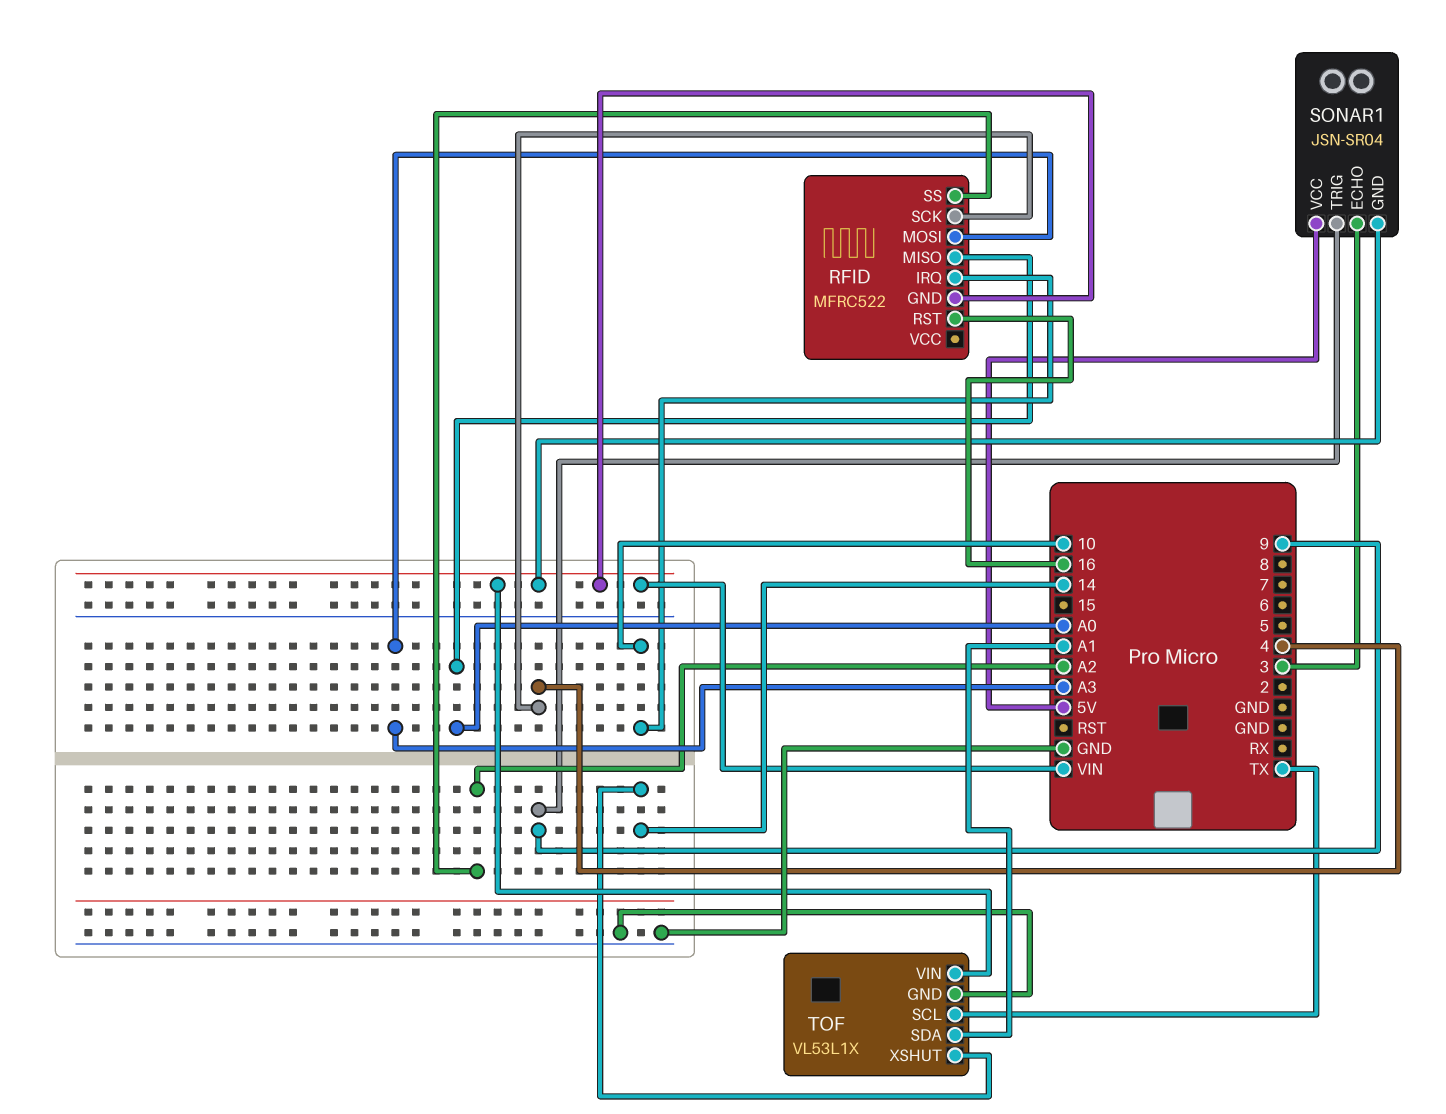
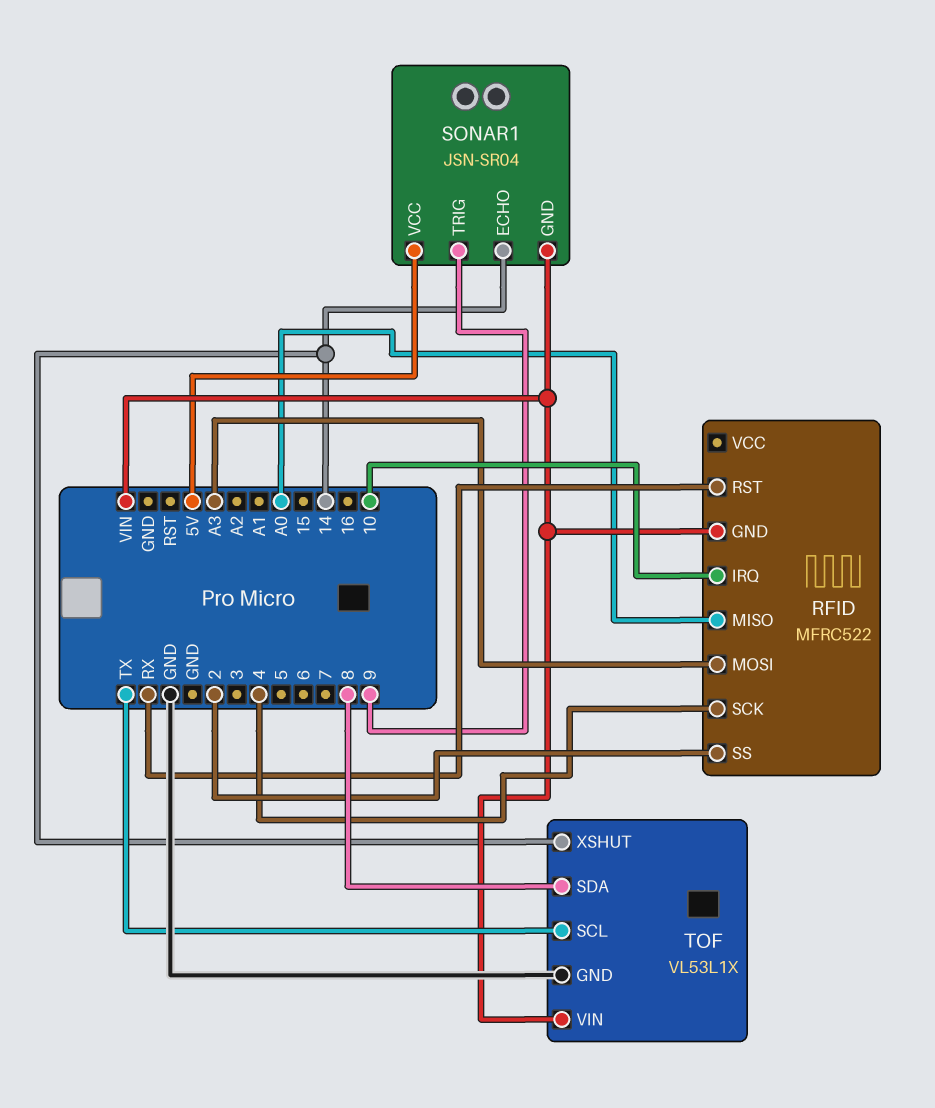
RFID pin RST: 16 -> RX
RFID pin SS: A2 -> 2
SONAR1 pin ECHO: 3 -> 14
TOF pin SDA: A1 -> 8

